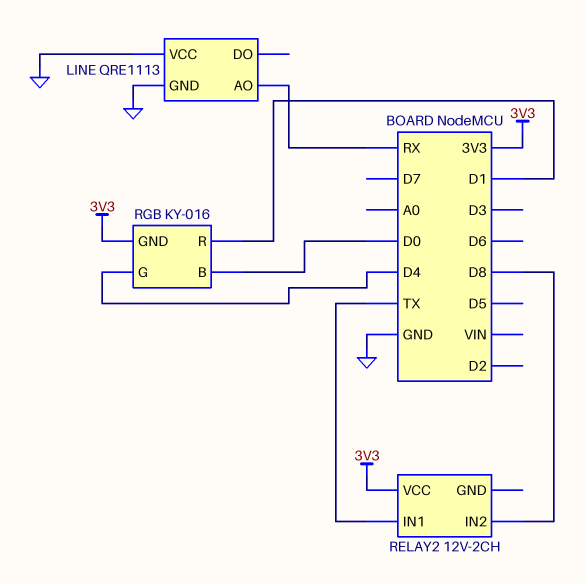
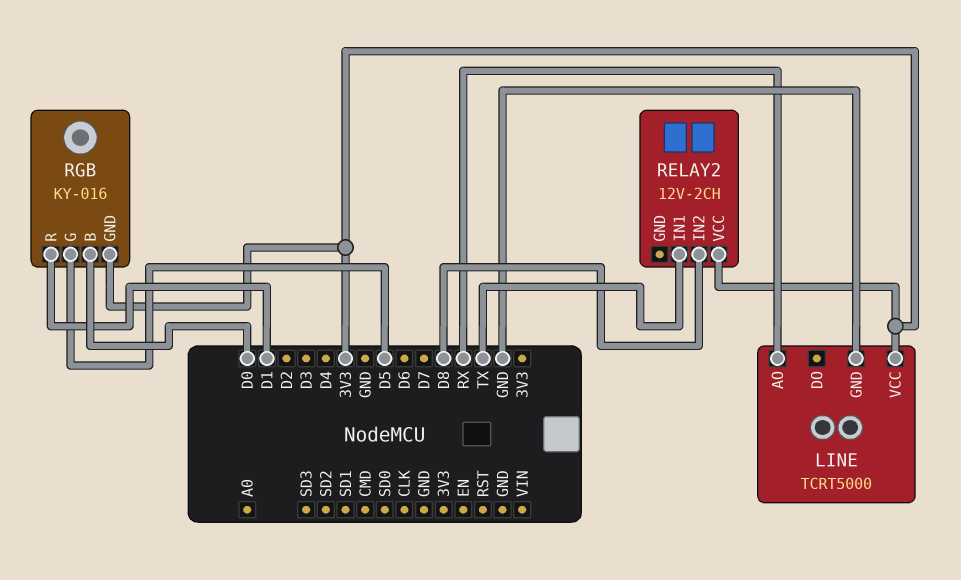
LINE: QRE1113 -> TCRT5000
LINE pin VCC: GND -> 3V3
RGB pin G: D4 -> D5

